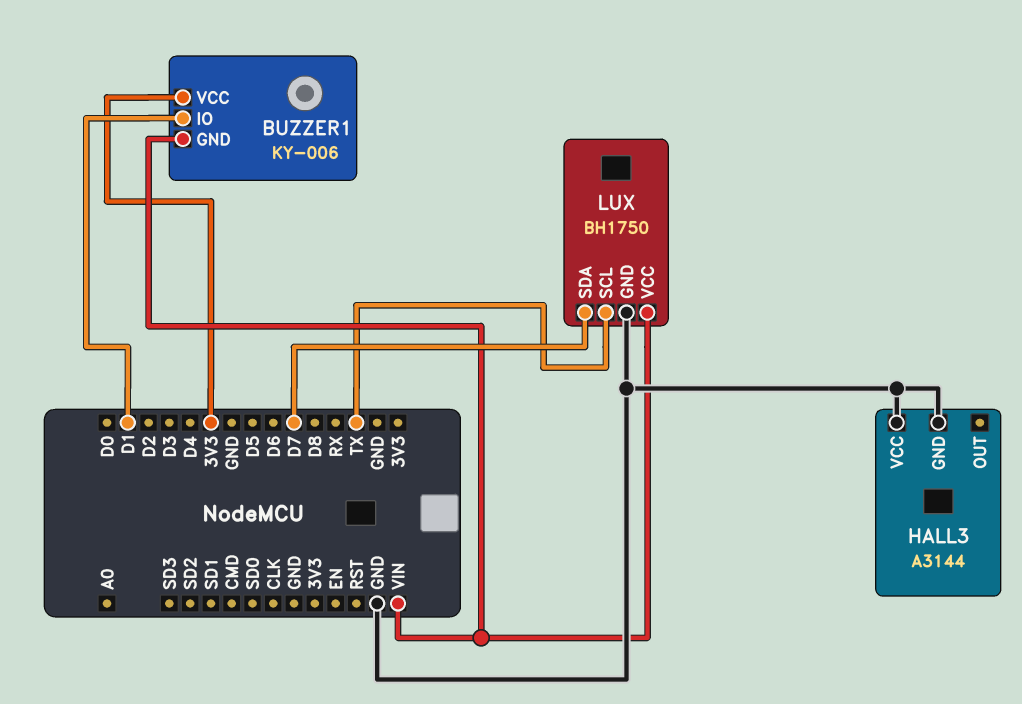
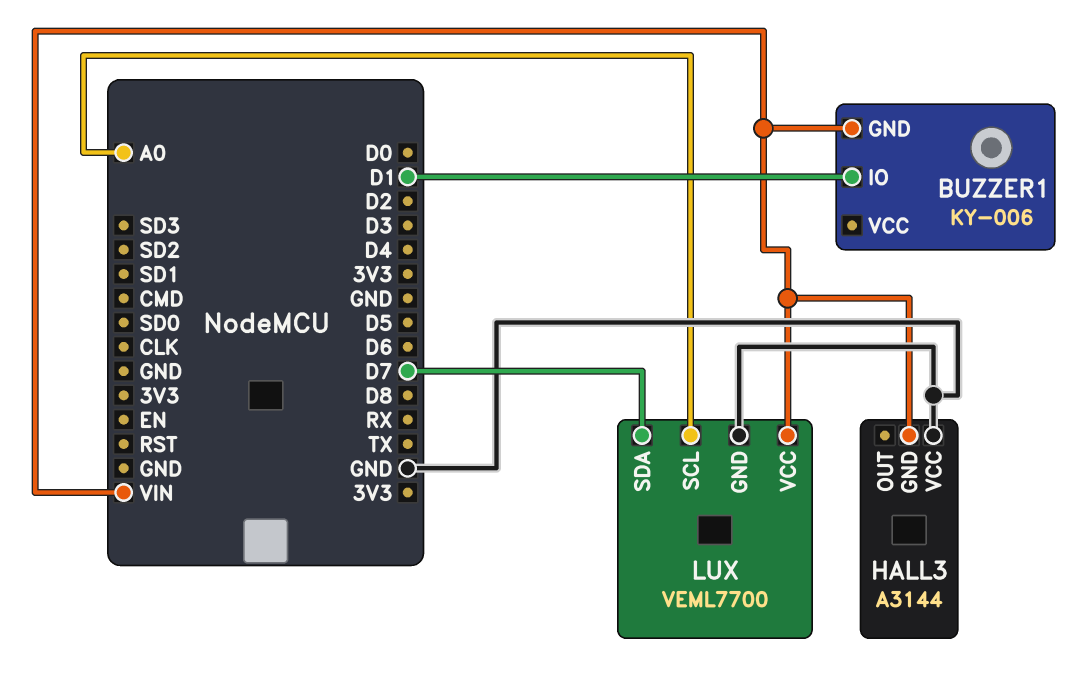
BUZZER1 pin VCC: 3V3 -> none
HALL3 pin GND: GND -> VIN
LUX: BH1750 -> VEML7700
LUX pin SCL: TX -> A0

